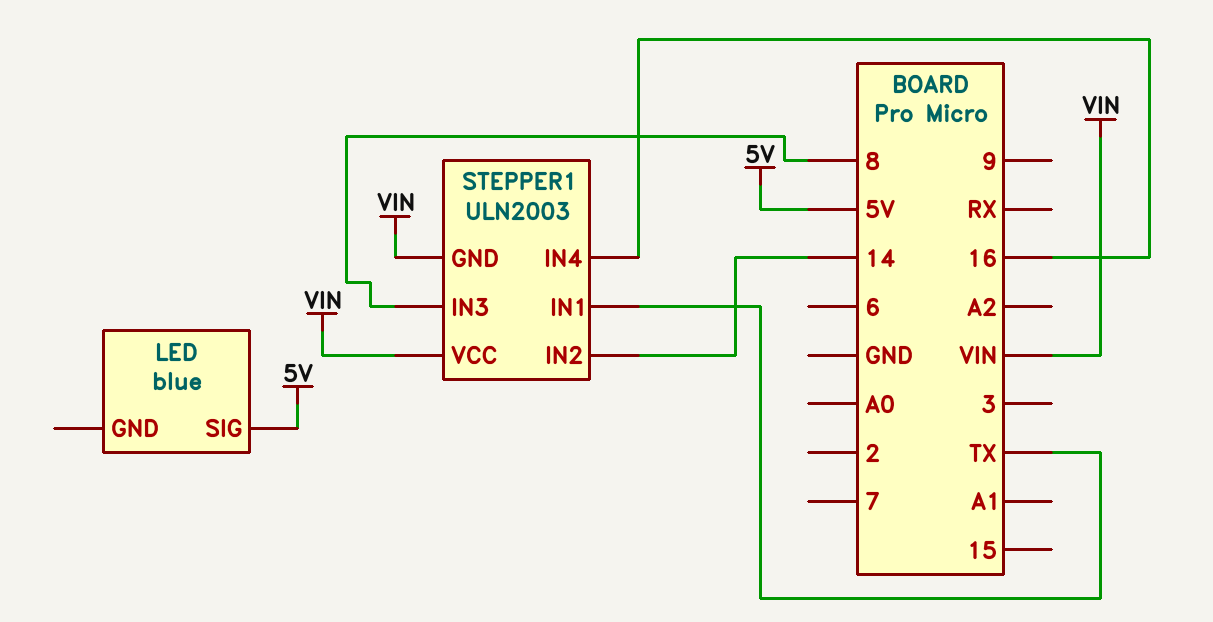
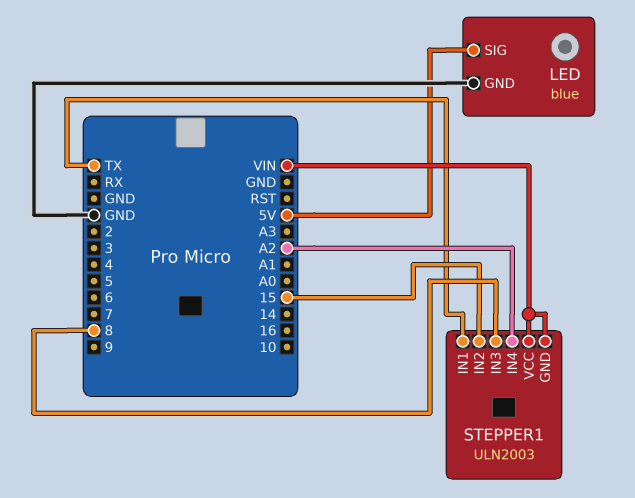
LED pin GND: none -> GND
STEPPER1 pin IN2: 14 -> 15
STEPPER1 pin IN4: 16 -> A2

